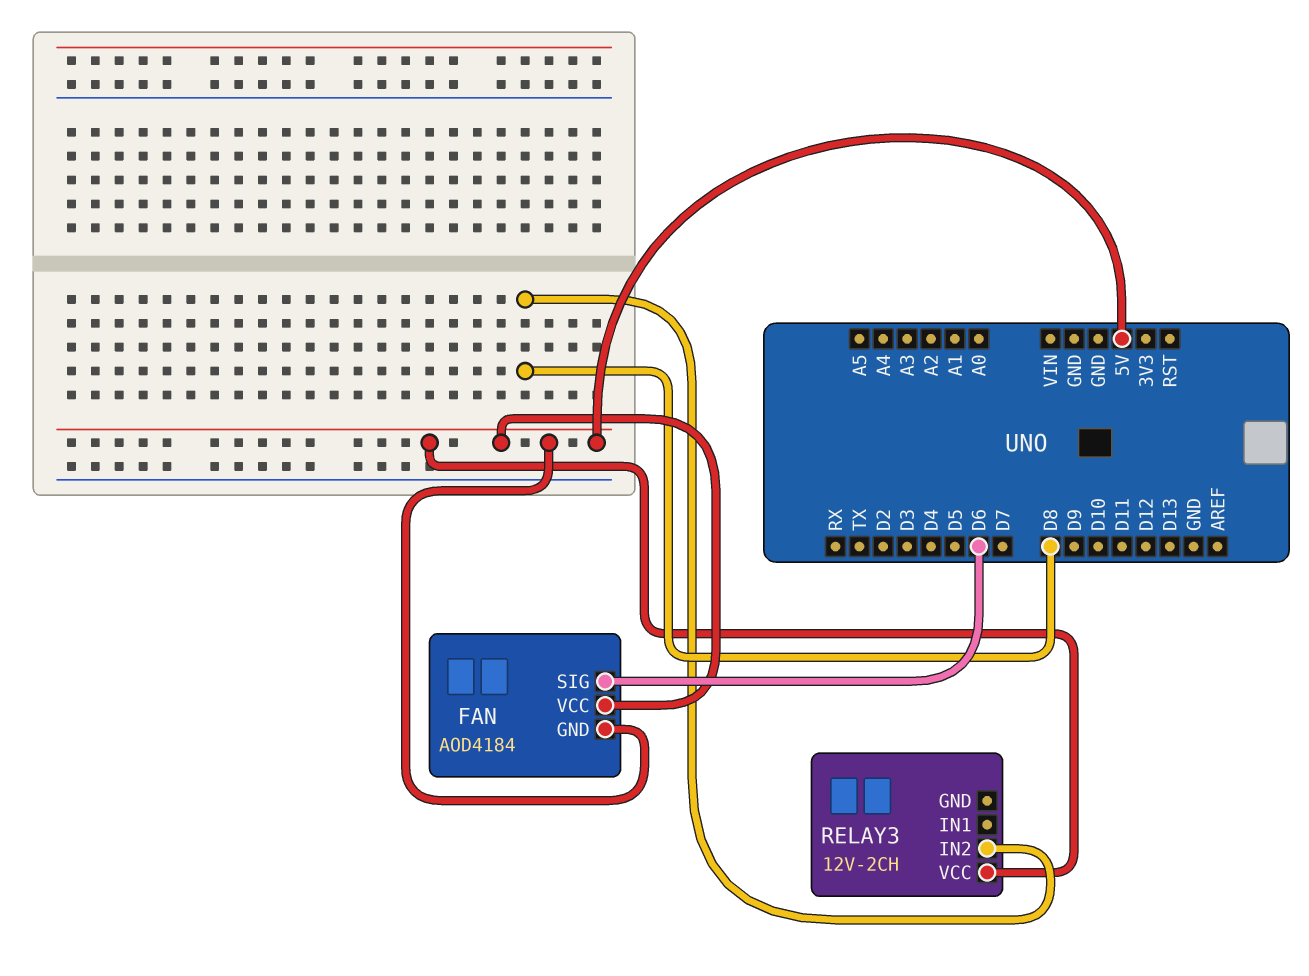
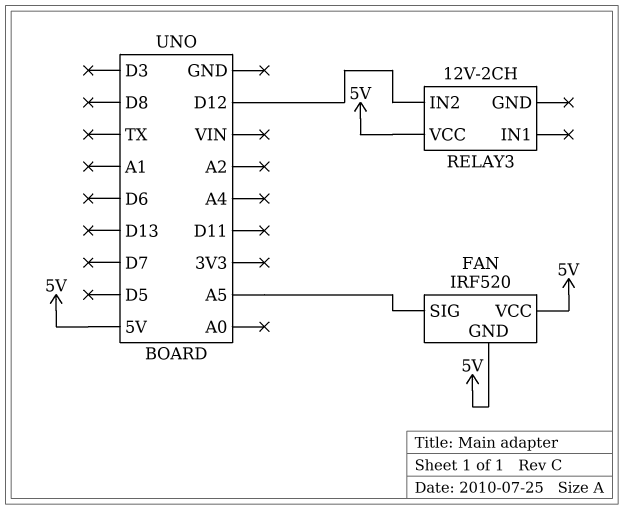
FAN: AOD4184 -> IRF520
FAN pin SIG: D6 -> A5
RELAY3 pin IN2: D8 -> D12

